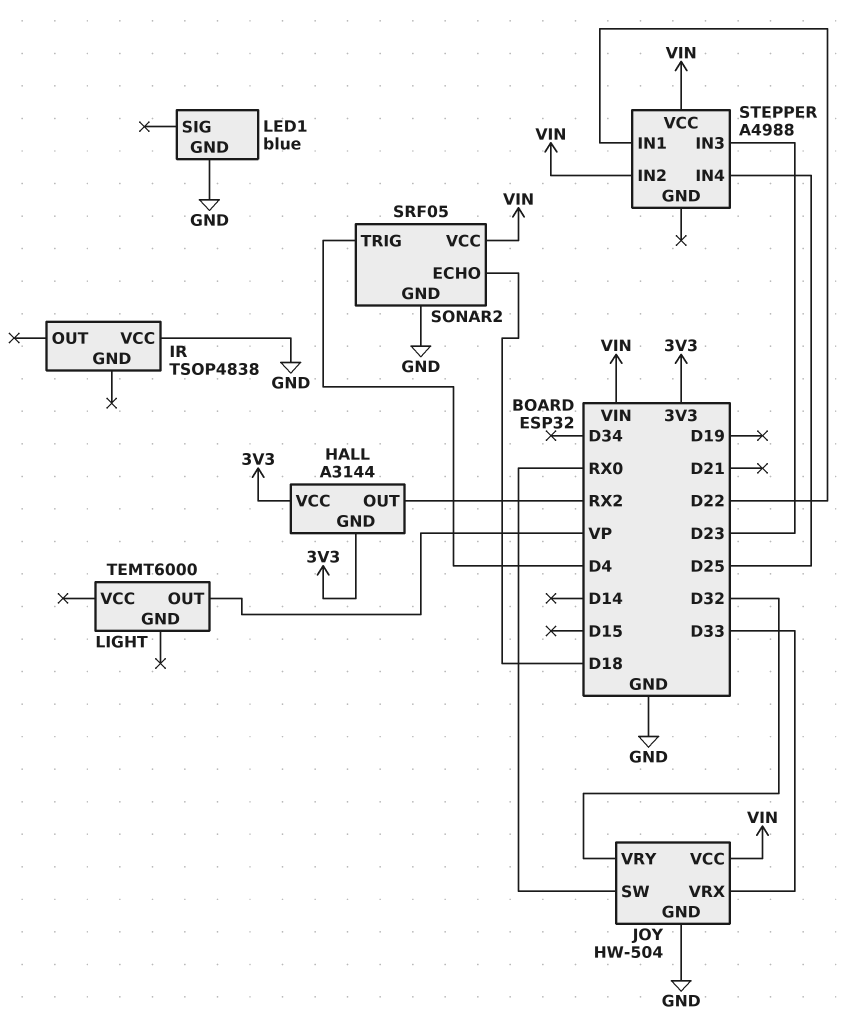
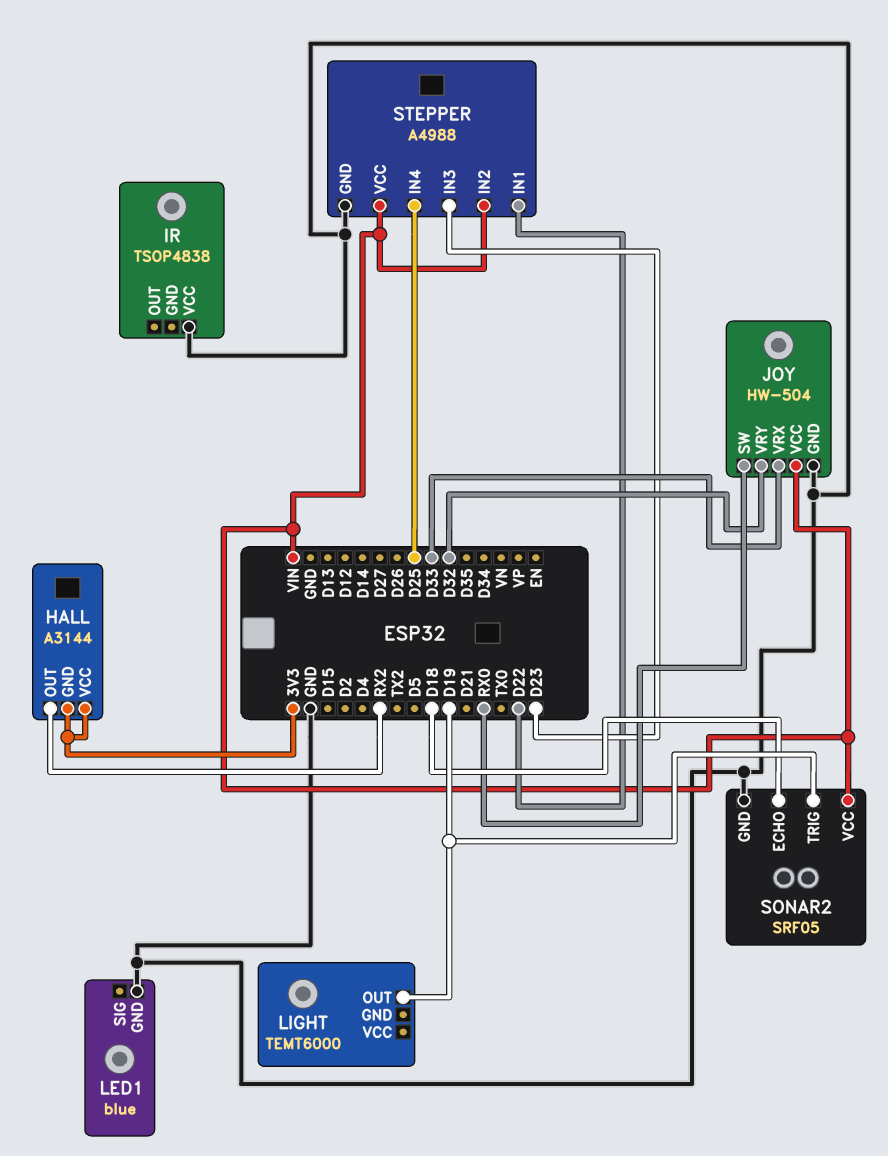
LIGHT pin OUT: VP -> D19
SONAR2 pin TRIG: D4 -> D19
STEPPER pin GND: none -> GND

